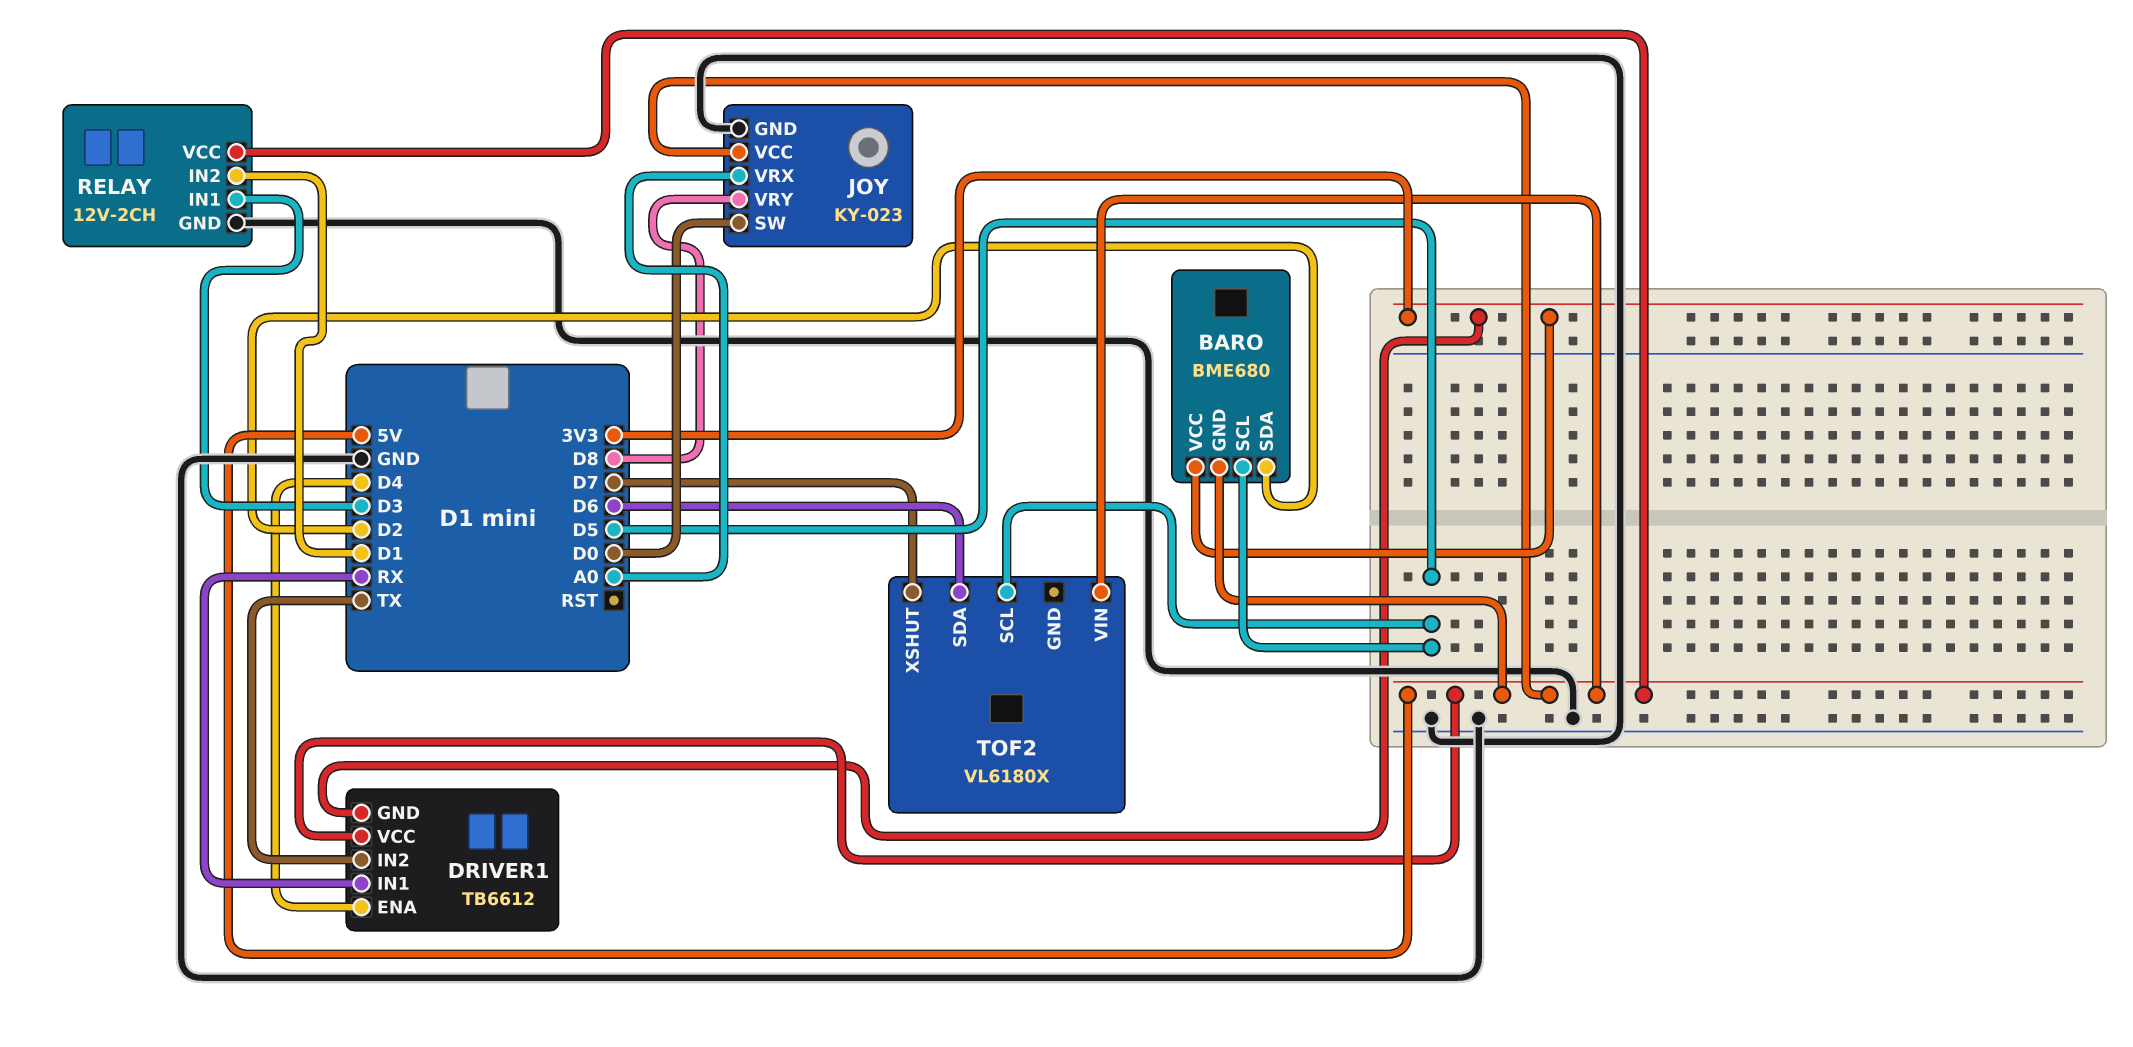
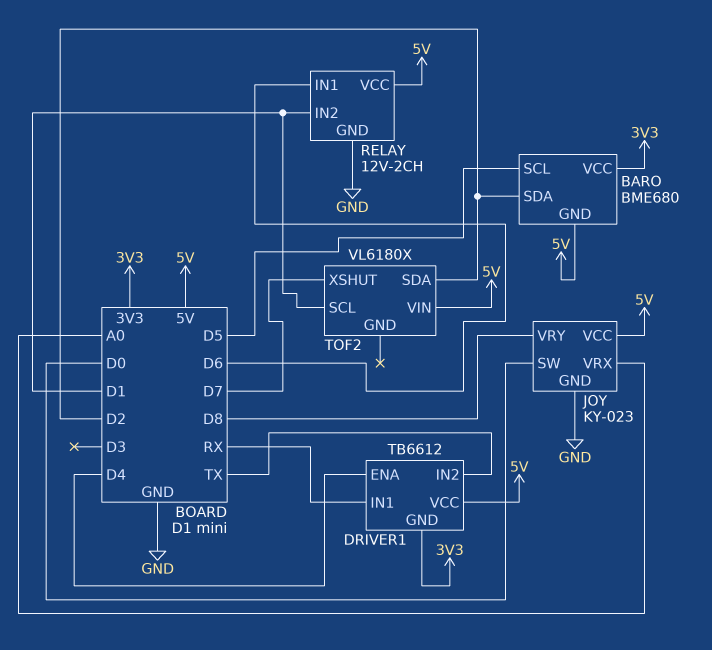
RELAY pin IN1: D3 -> D6
TOF2 pin SCL: D5 -> D1
TOF2 pin SDA: D6 -> D2

